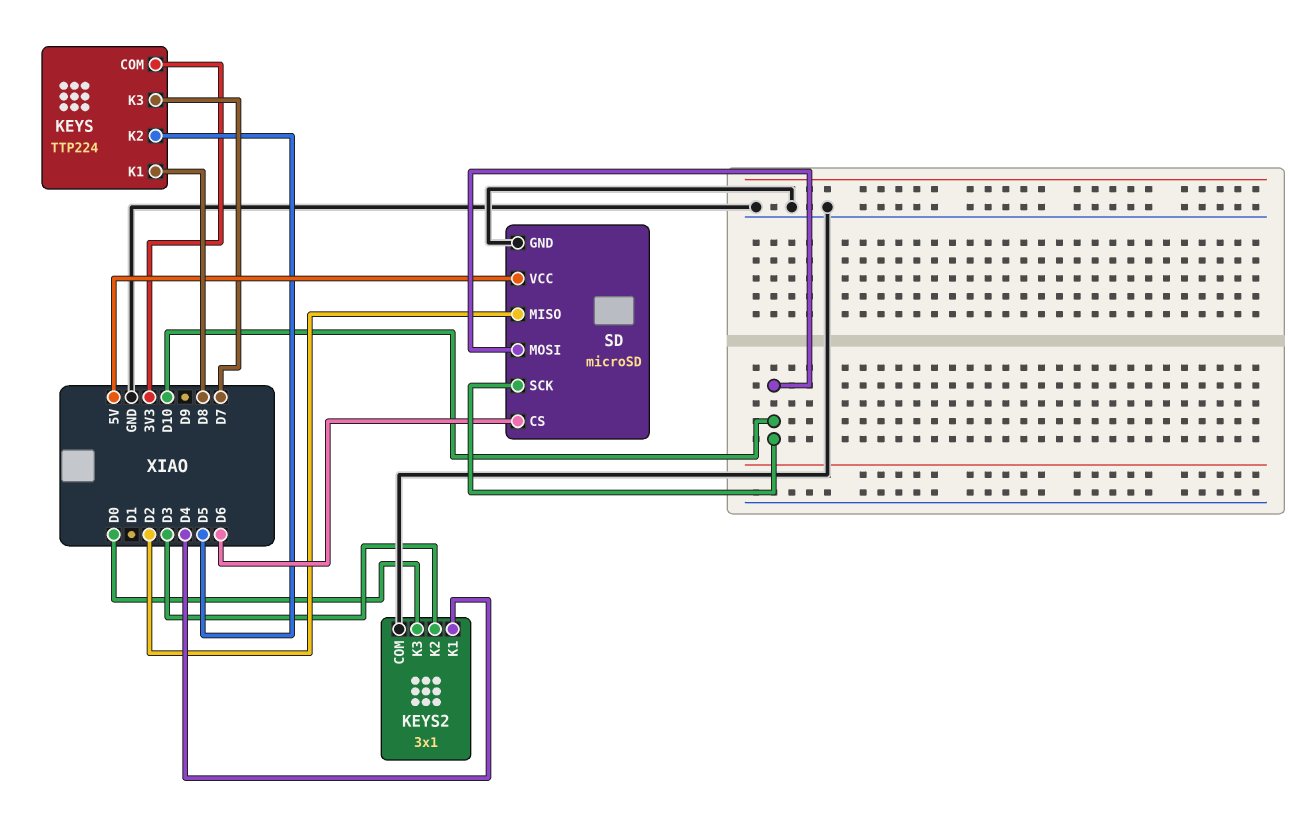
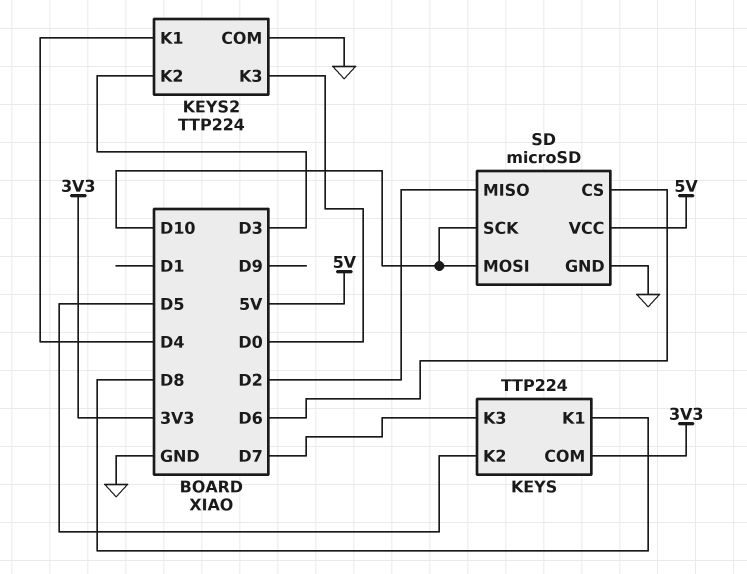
KEYS2: 3x1 -> TTP224

